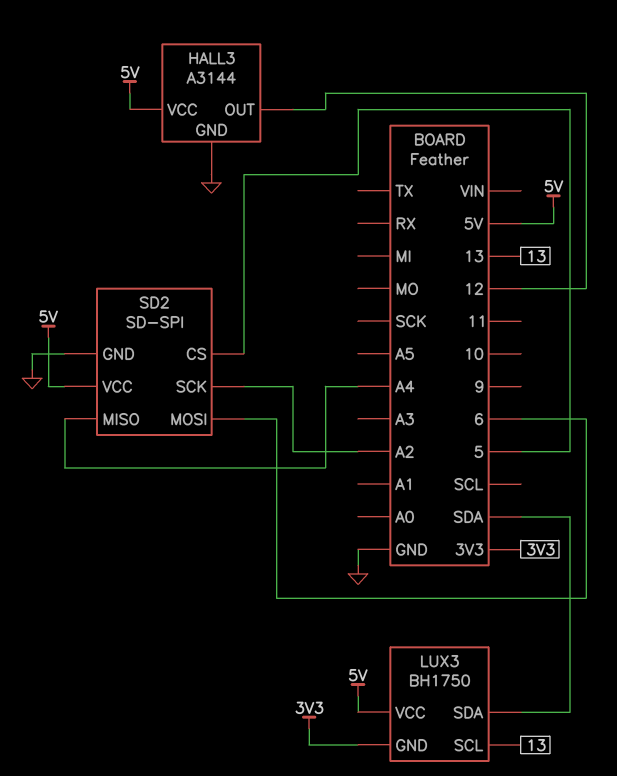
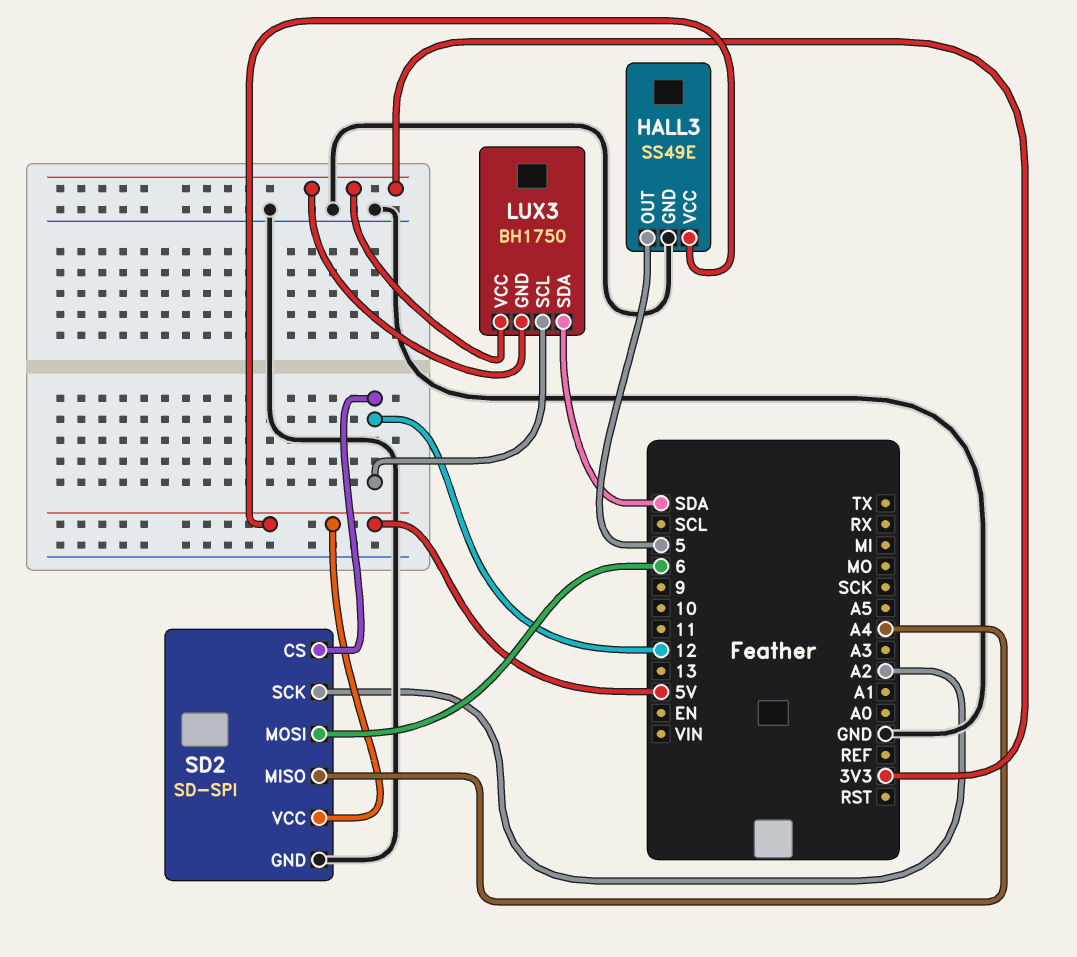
HALL3: A3144 -> SS49E
HALL3 pin OUT: 12 -> 5
LUX3 pin SCL: 13 -> 12
LUX3 pin VCC: 5V -> 3V3
SD2 pin CS: 5 -> 12

